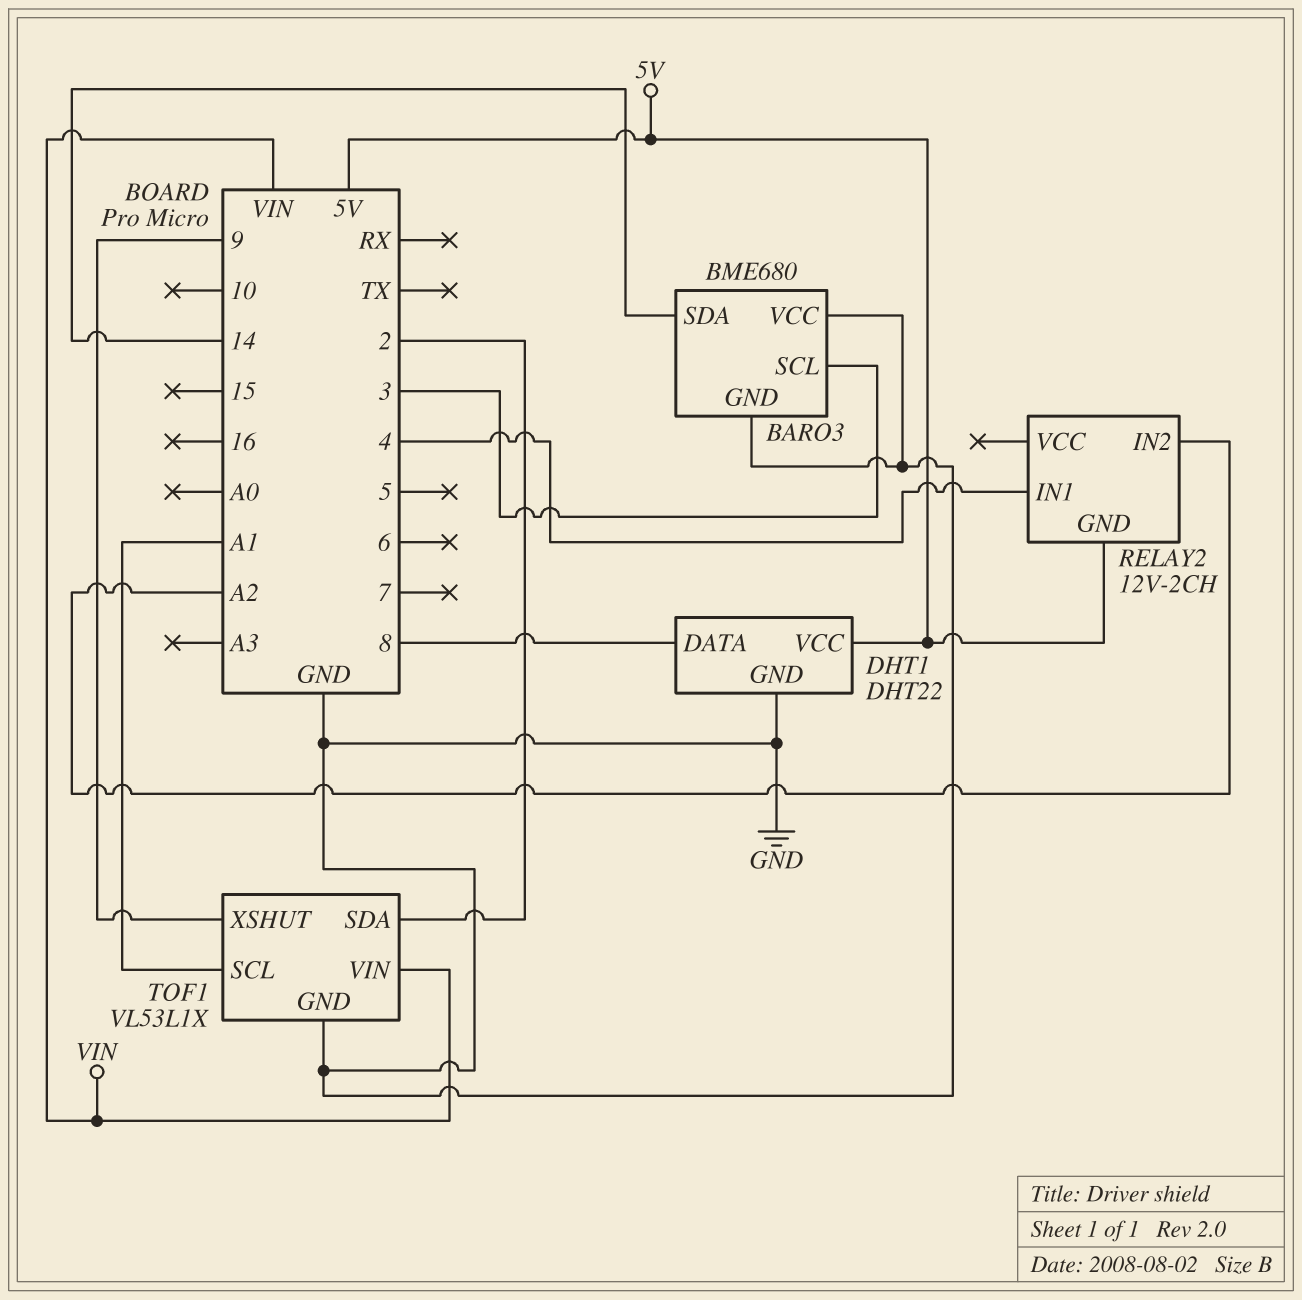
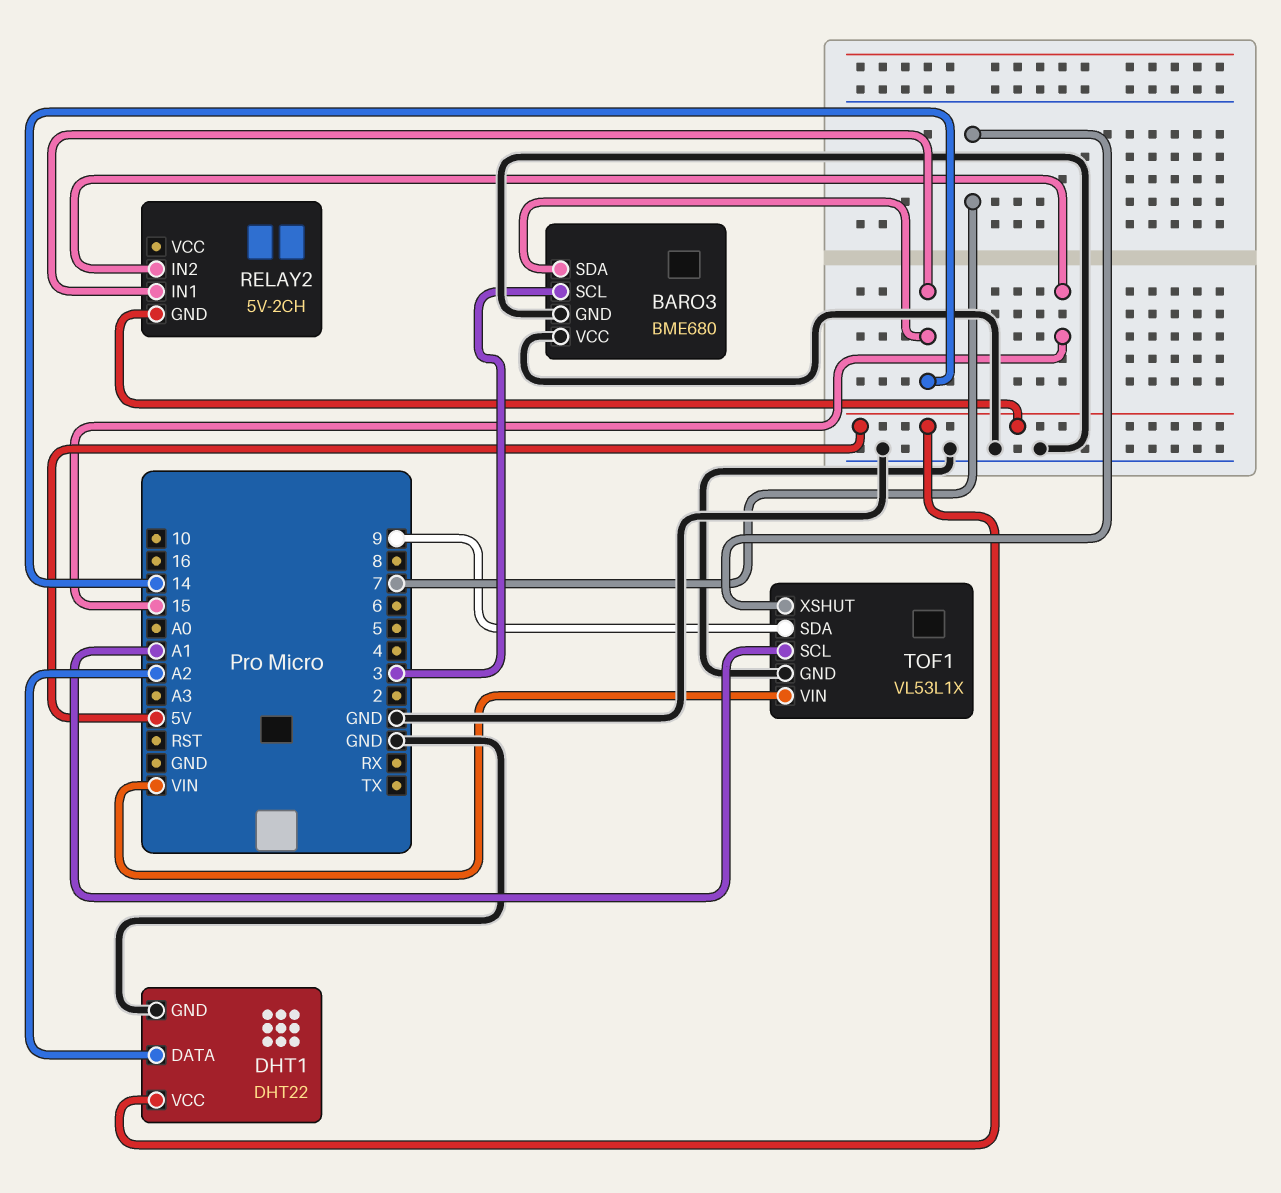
DHT1 pin DATA: 8 -> A2
RELAY2: 12V-2CH -> 5V-2CH
RELAY2 pin IN1: 4 -> 14
RELAY2 pin IN2: A2 -> 15
TOF1 pin SDA: 2 -> 9
TOF1 pin XSHUT: 9 -> 7

